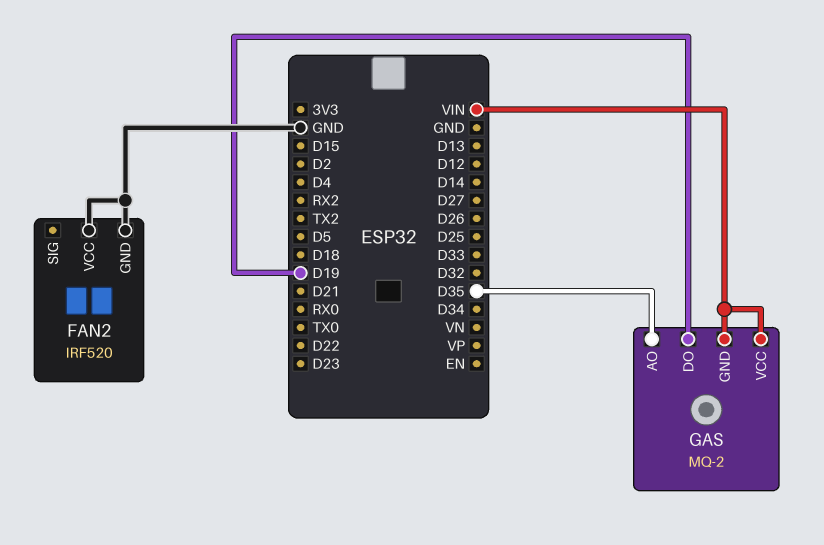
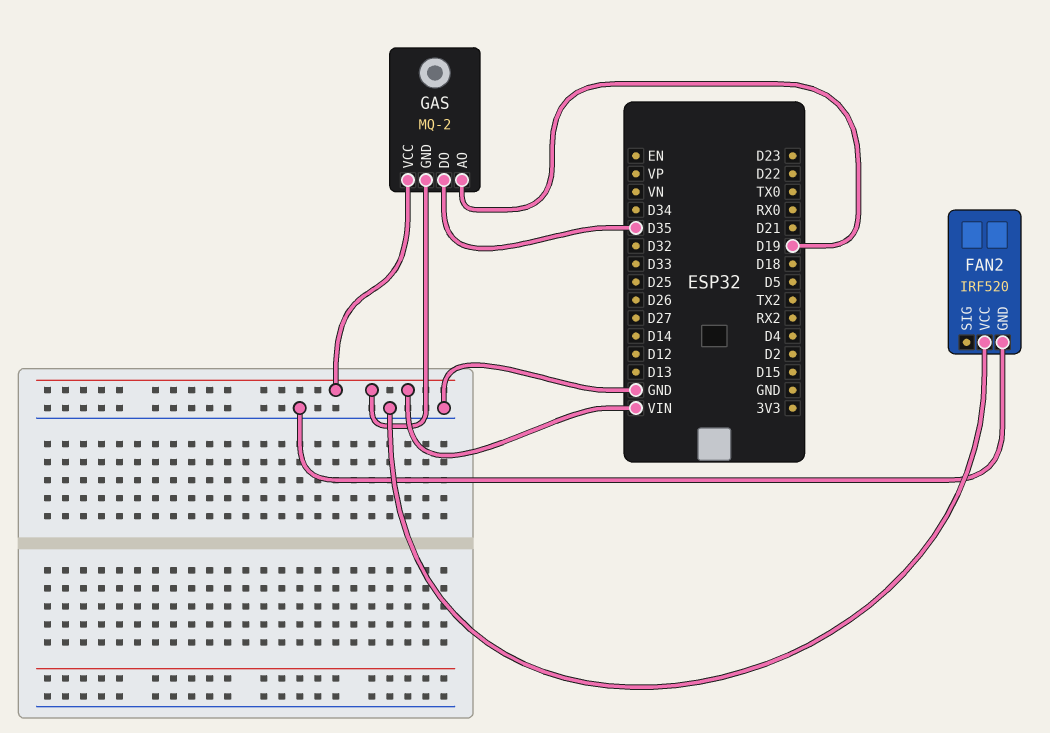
GAS pin AO: D35 -> D19
GAS pin DO: D19 -> D35

